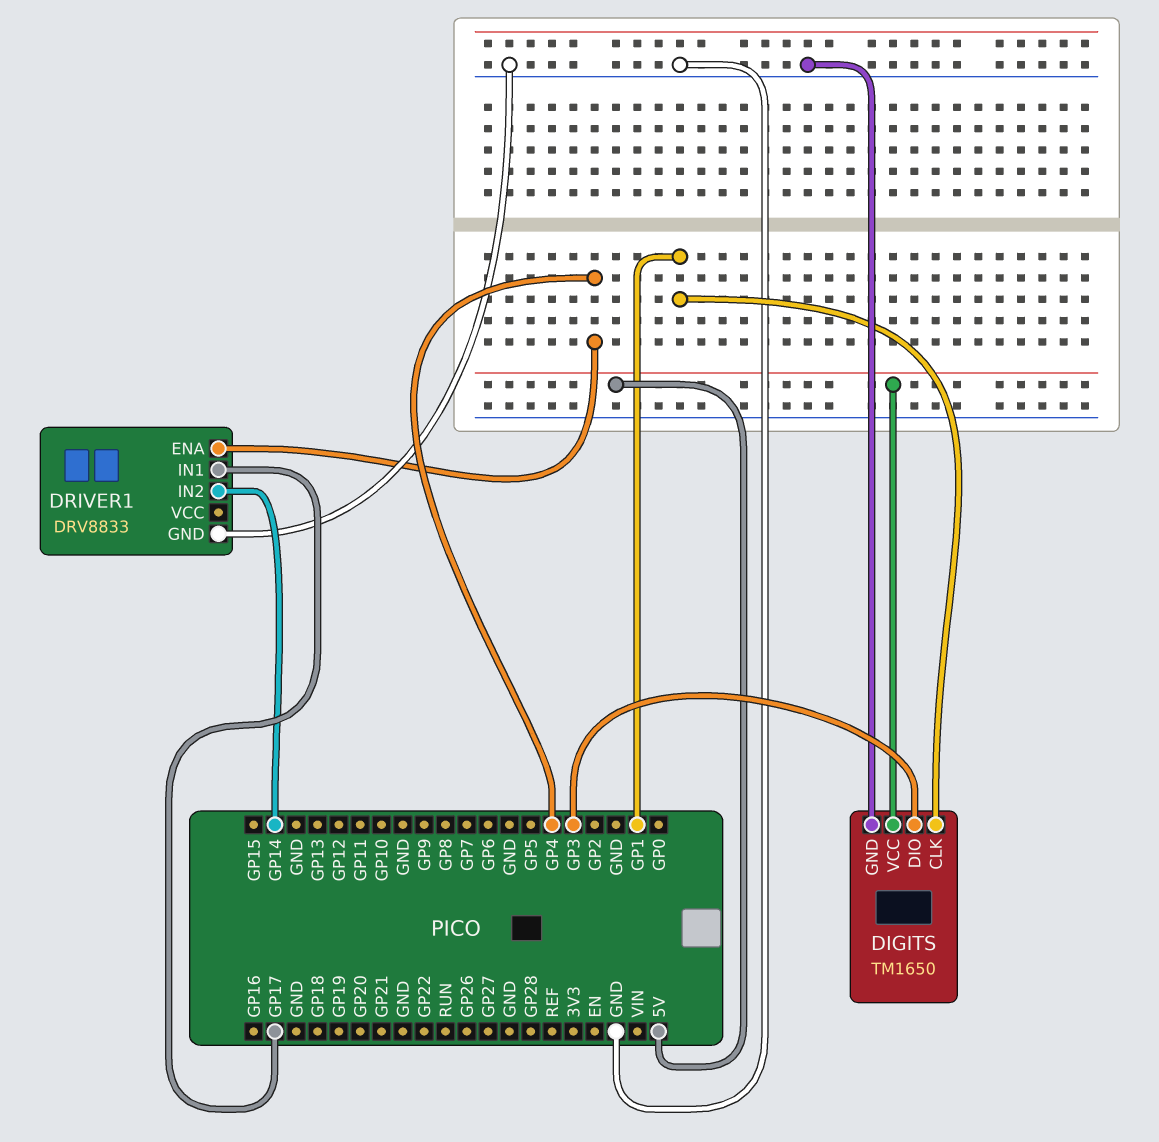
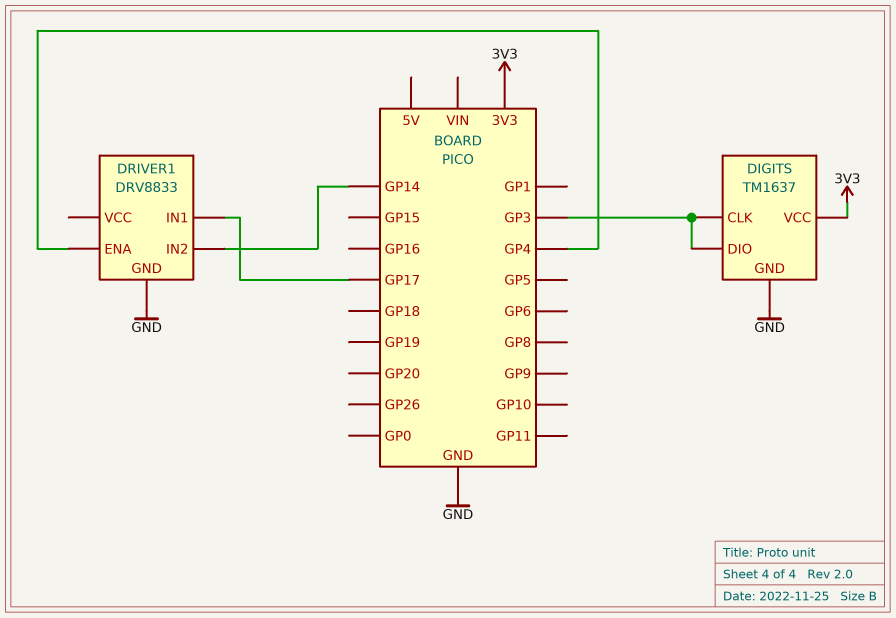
DIGITS: TM1650 -> TM1637
DIGITS pin CLK: GP1 -> GP3
DIGITS pin VCC: 5V -> 3V3

